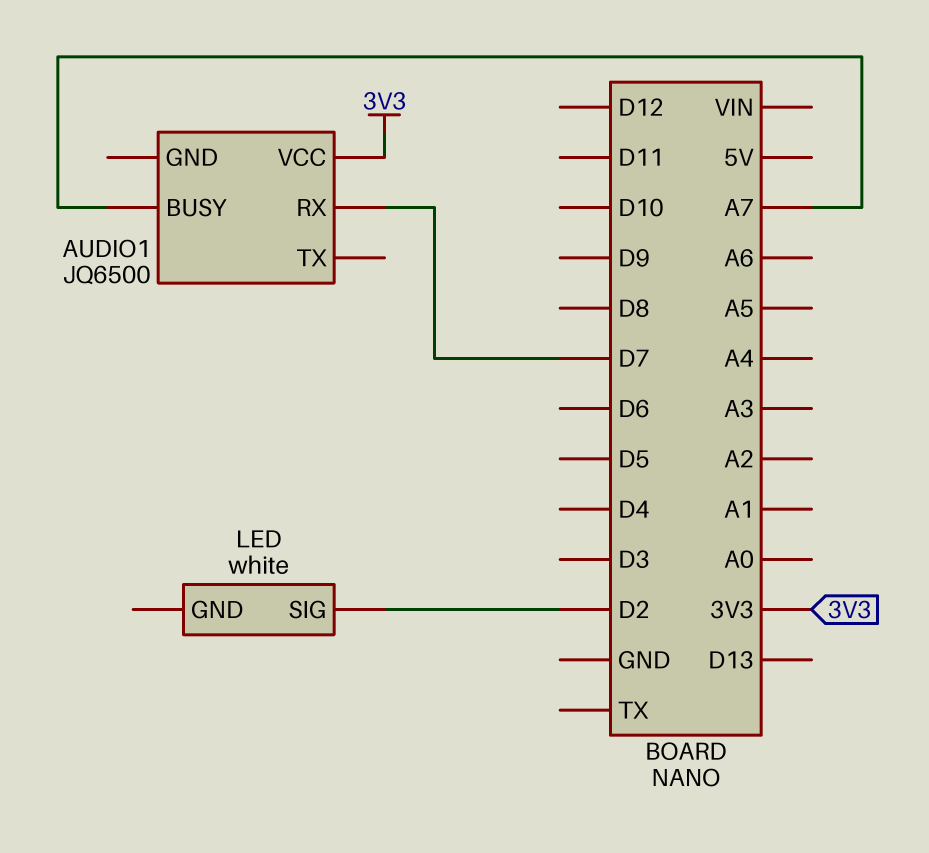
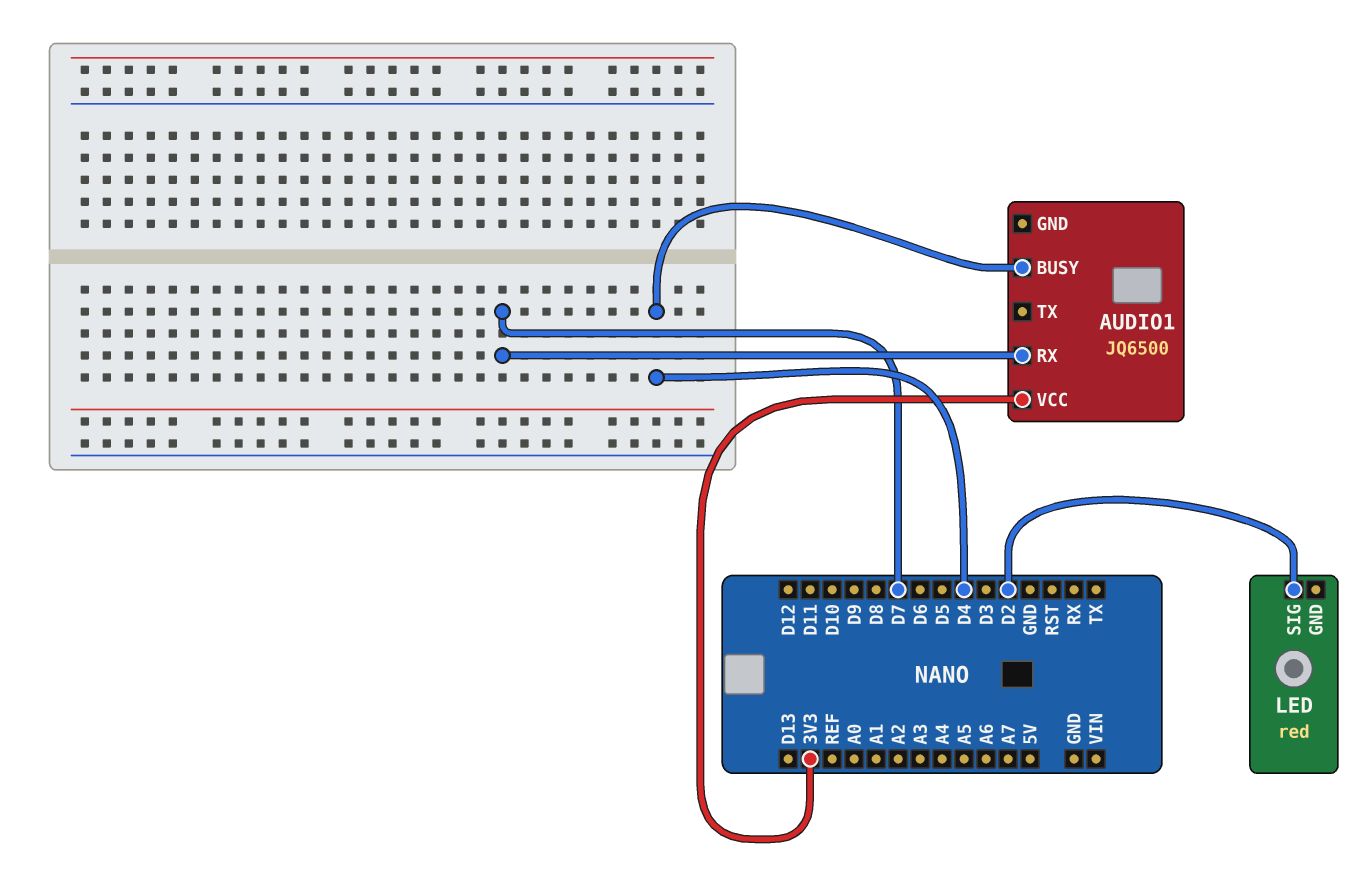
AUDIO1 pin BUSY: A7 -> D4
LED: white -> red

